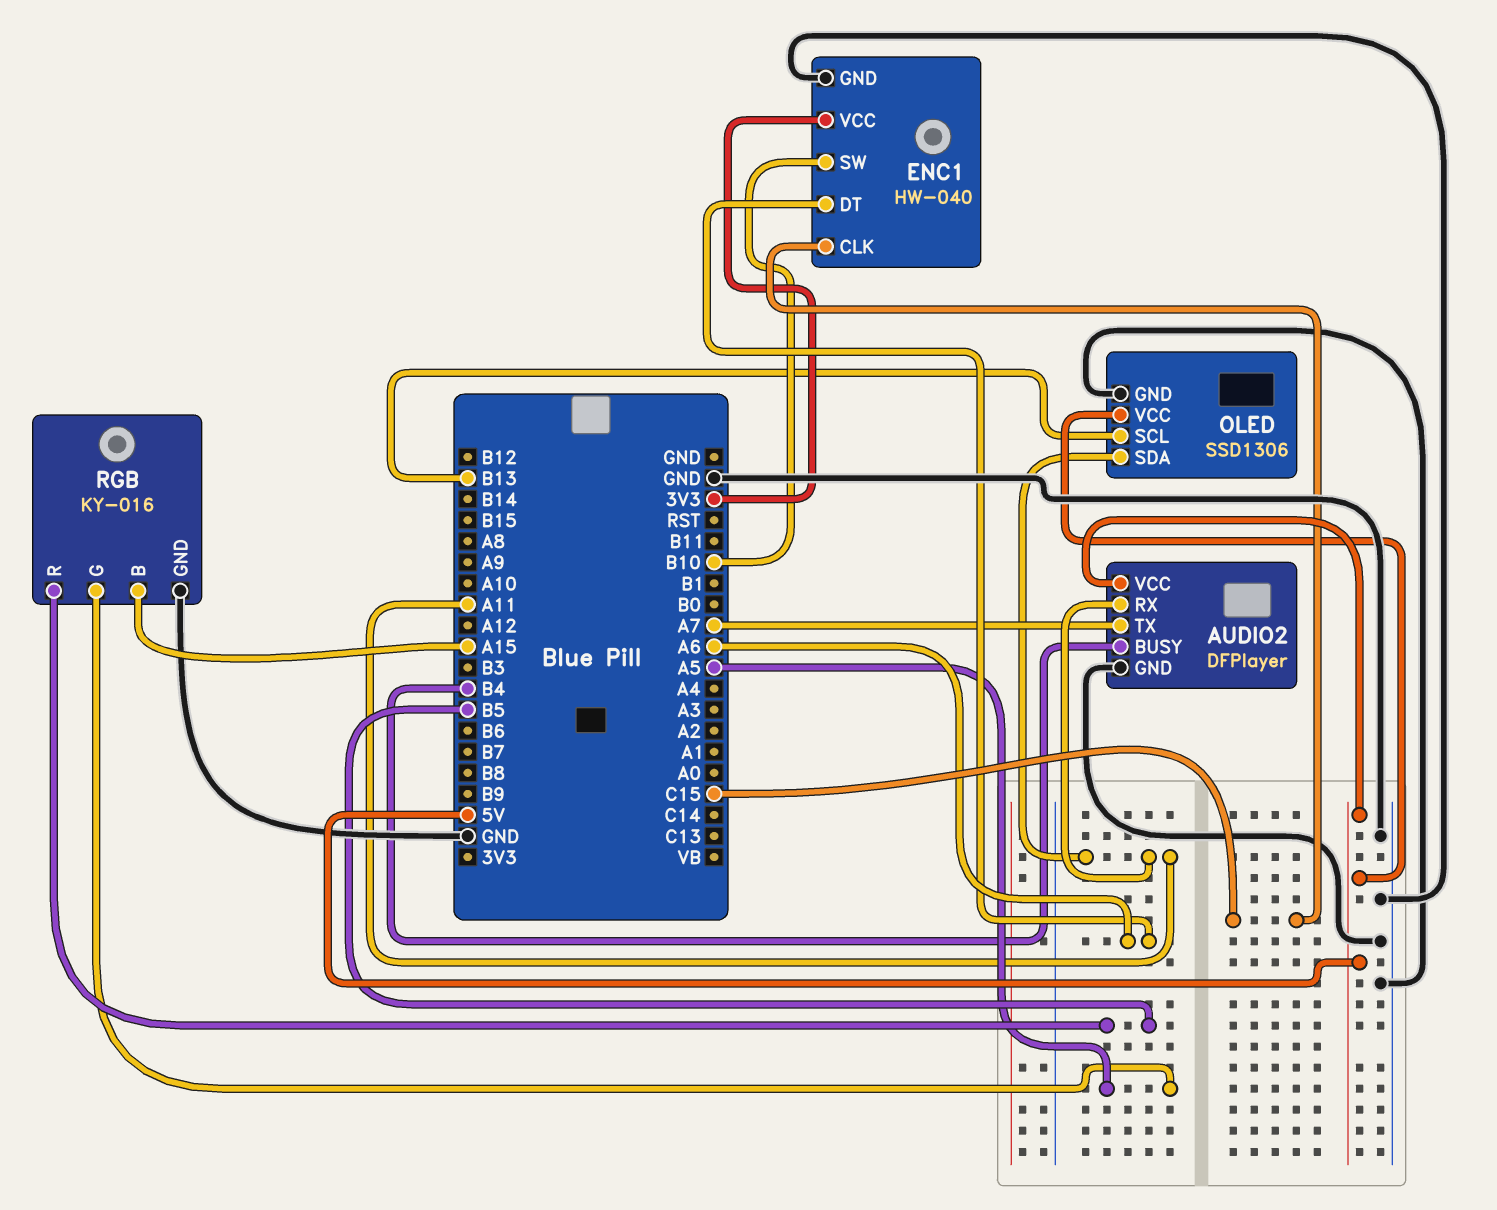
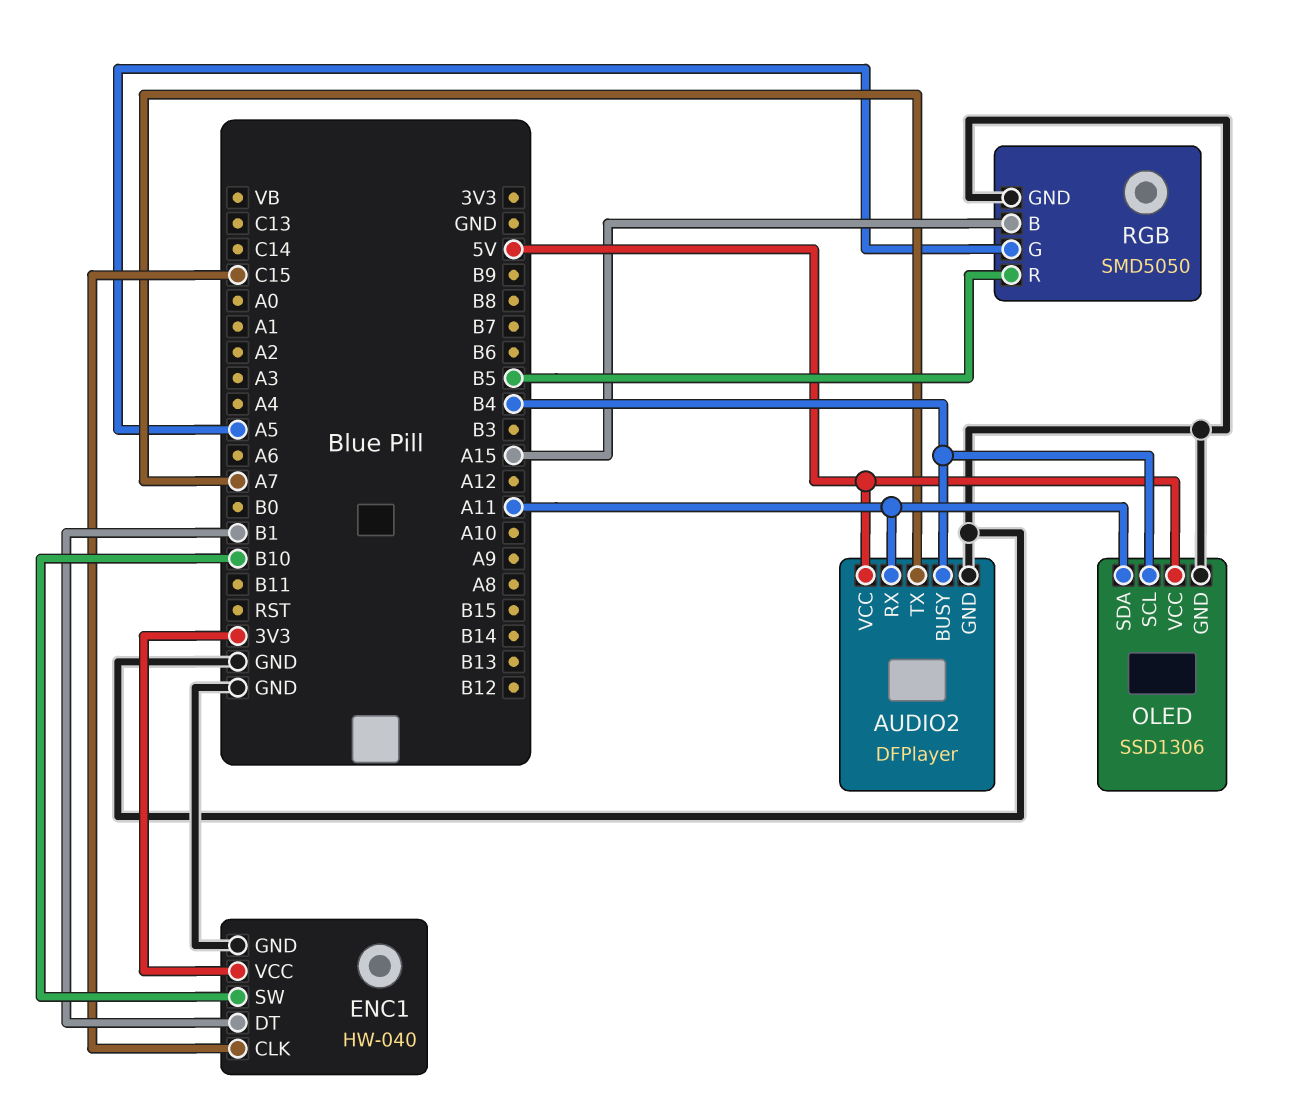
ENC1 pin DT: A6 -> B1
OLED pin SCL: B13 -> B4
RGB: KY-016 -> SMD5050

